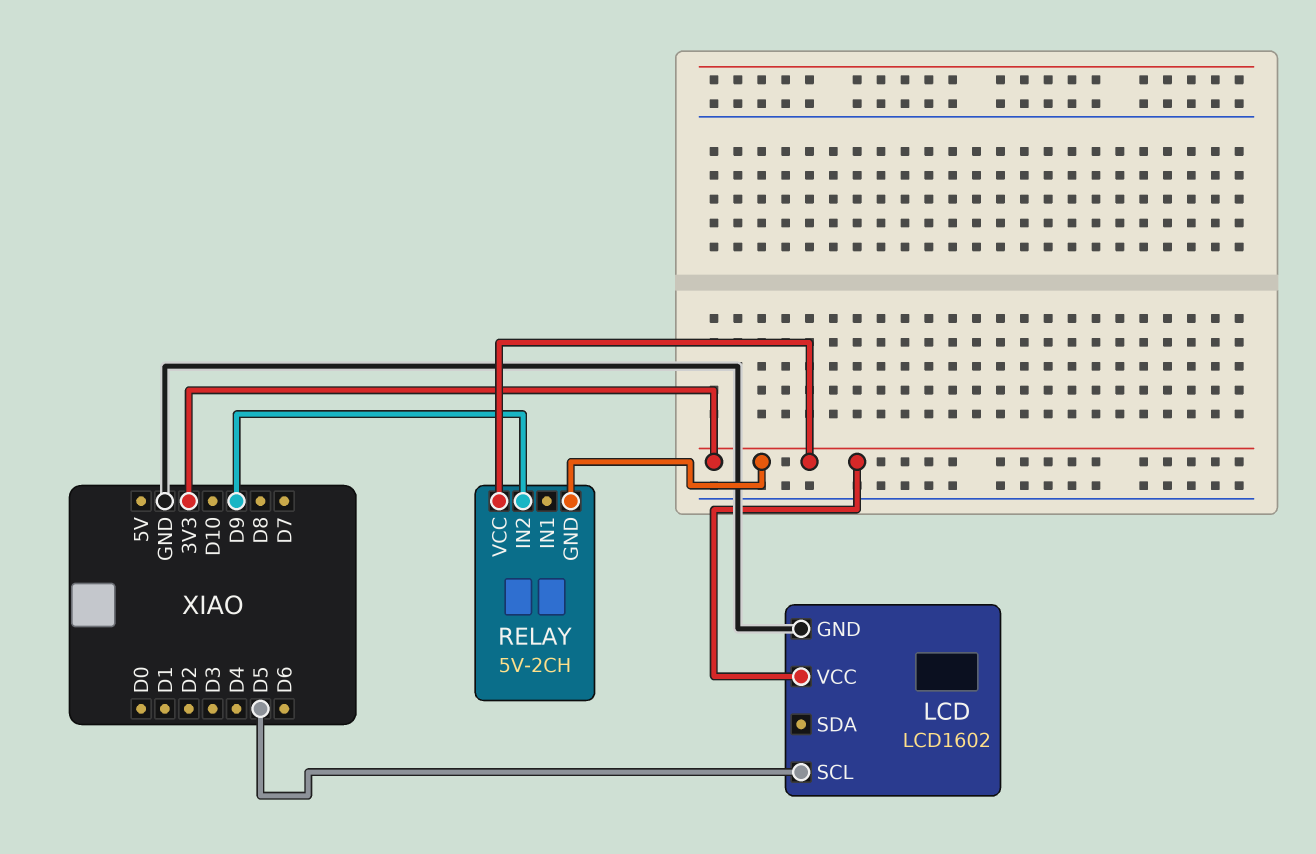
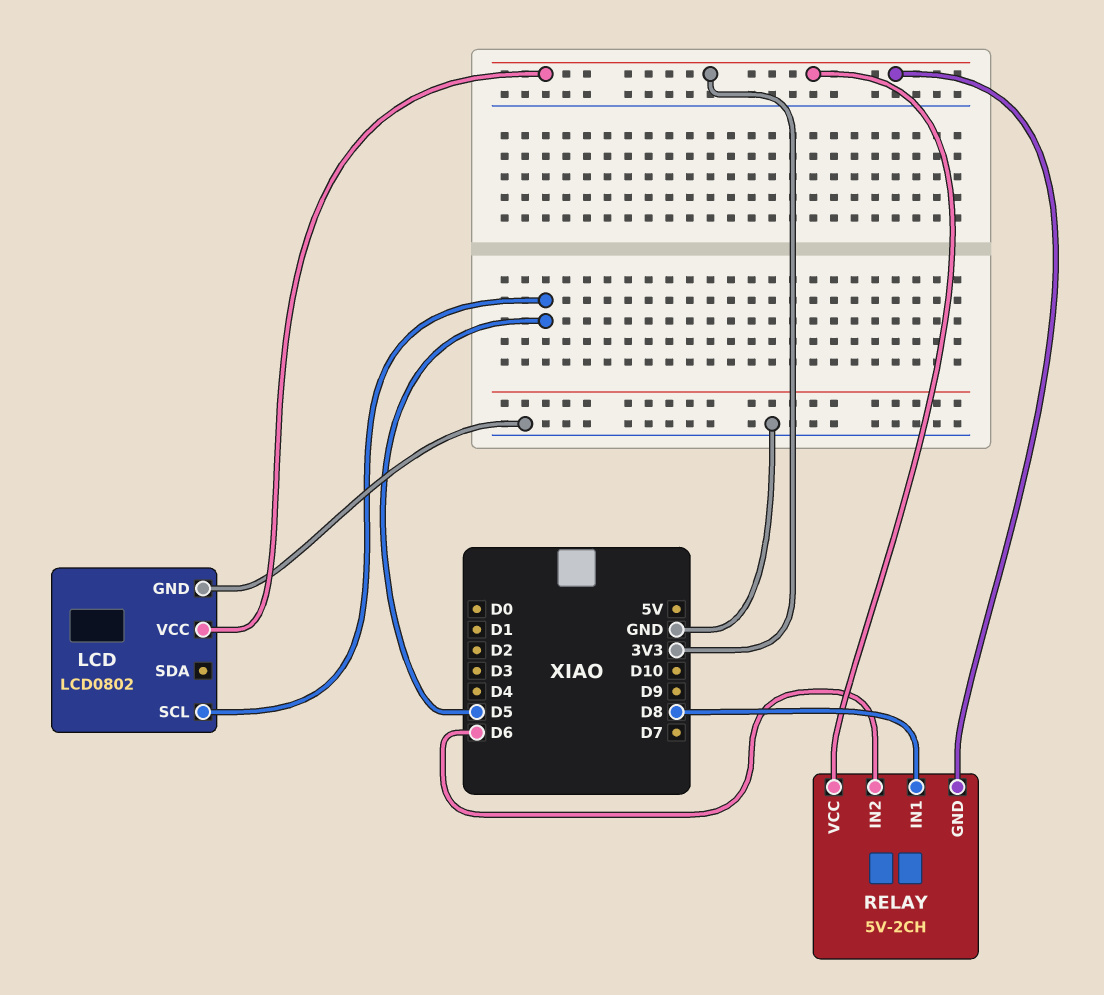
LCD: LCD1602 -> LCD0802
RELAY pin IN1: none -> D8
RELAY pin IN2: D9 -> D6

